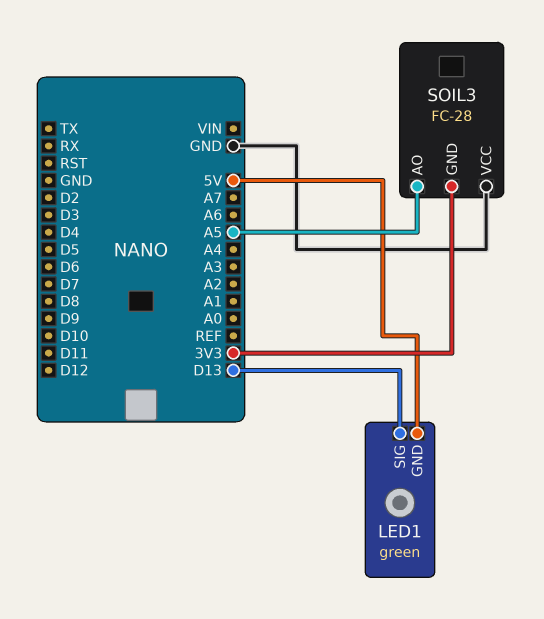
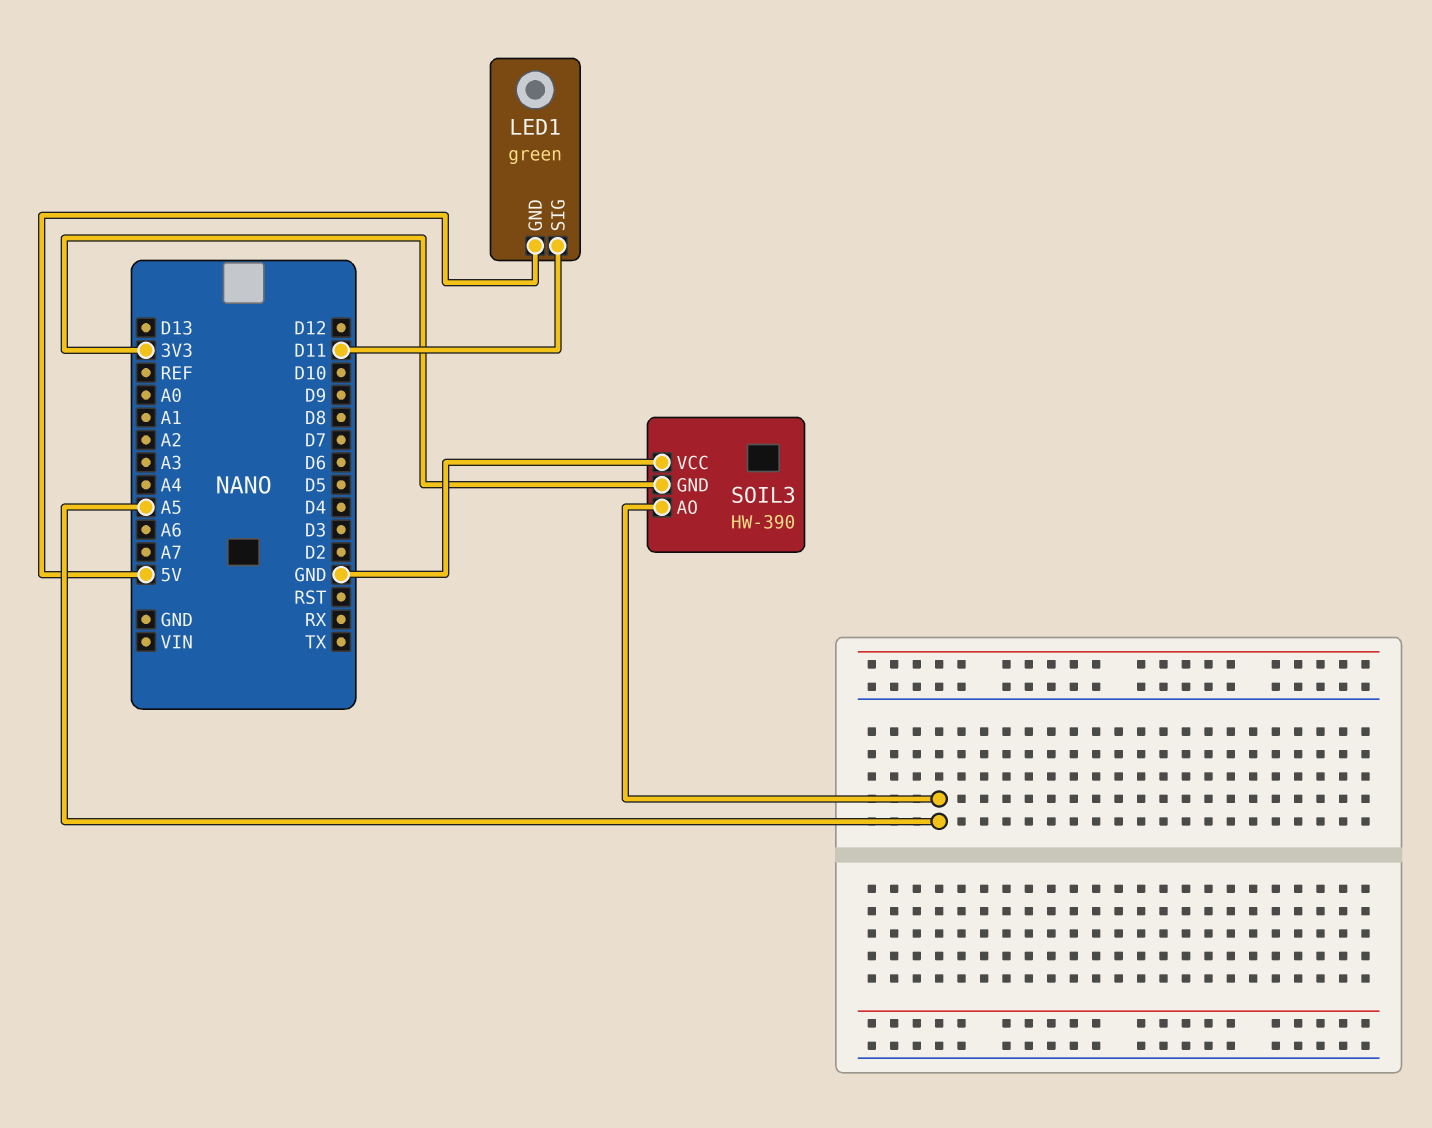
LED1 pin SIG: D13 -> D11
SOIL3: FC-28 -> HW-390

